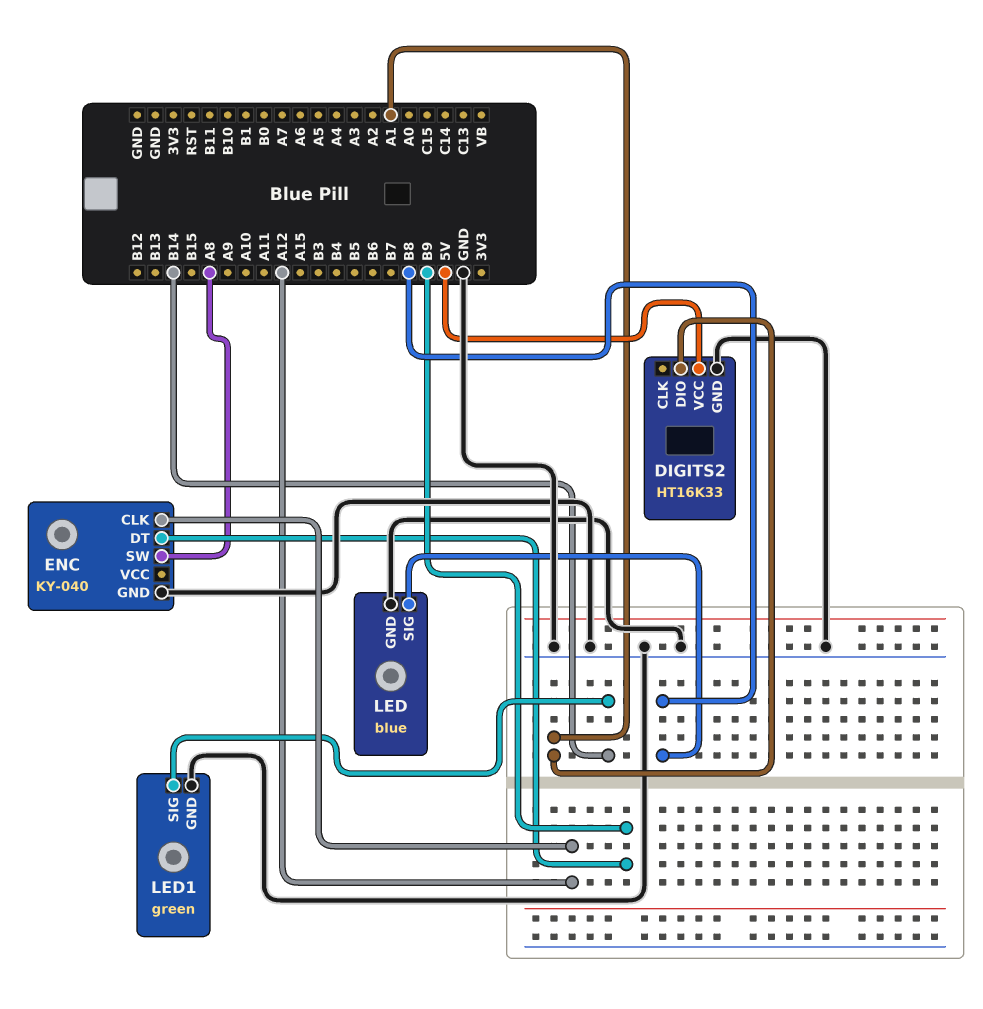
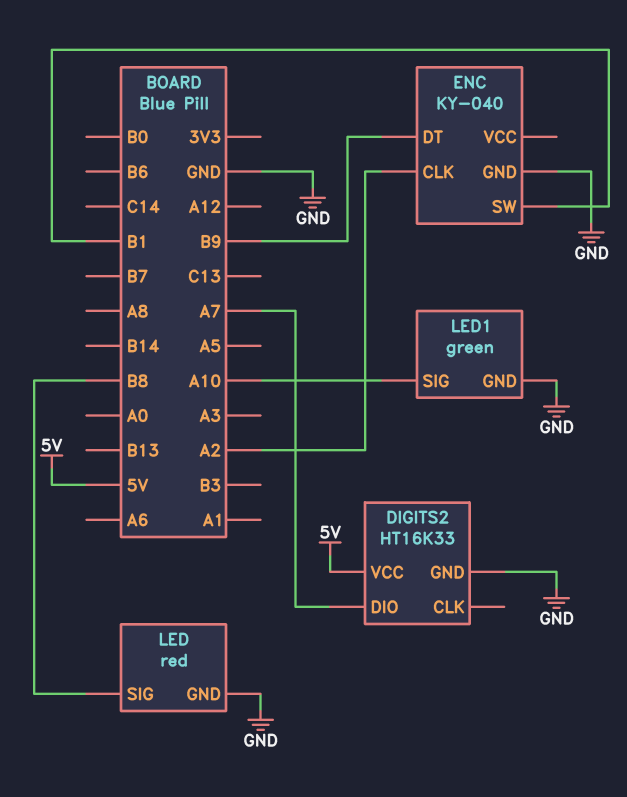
DIGITS2 pin DIO: A1 -> A7
ENC pin CLK: A12 -> A2
ENC pin SW: A8 -> B1
LED: blue -> red
LED1 pin SIG: B14 -> A10

